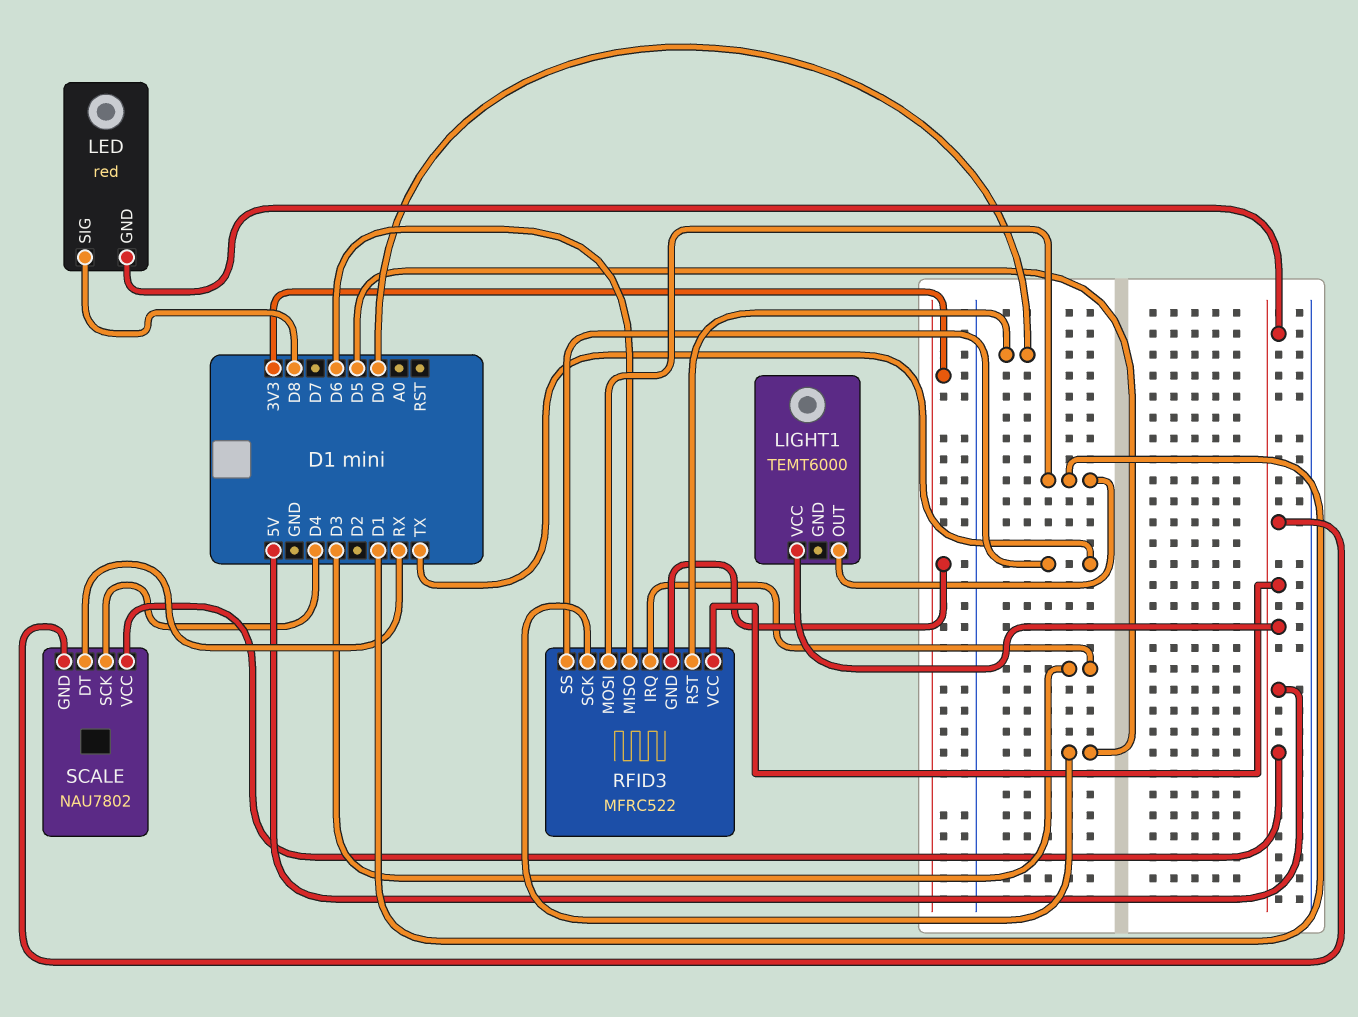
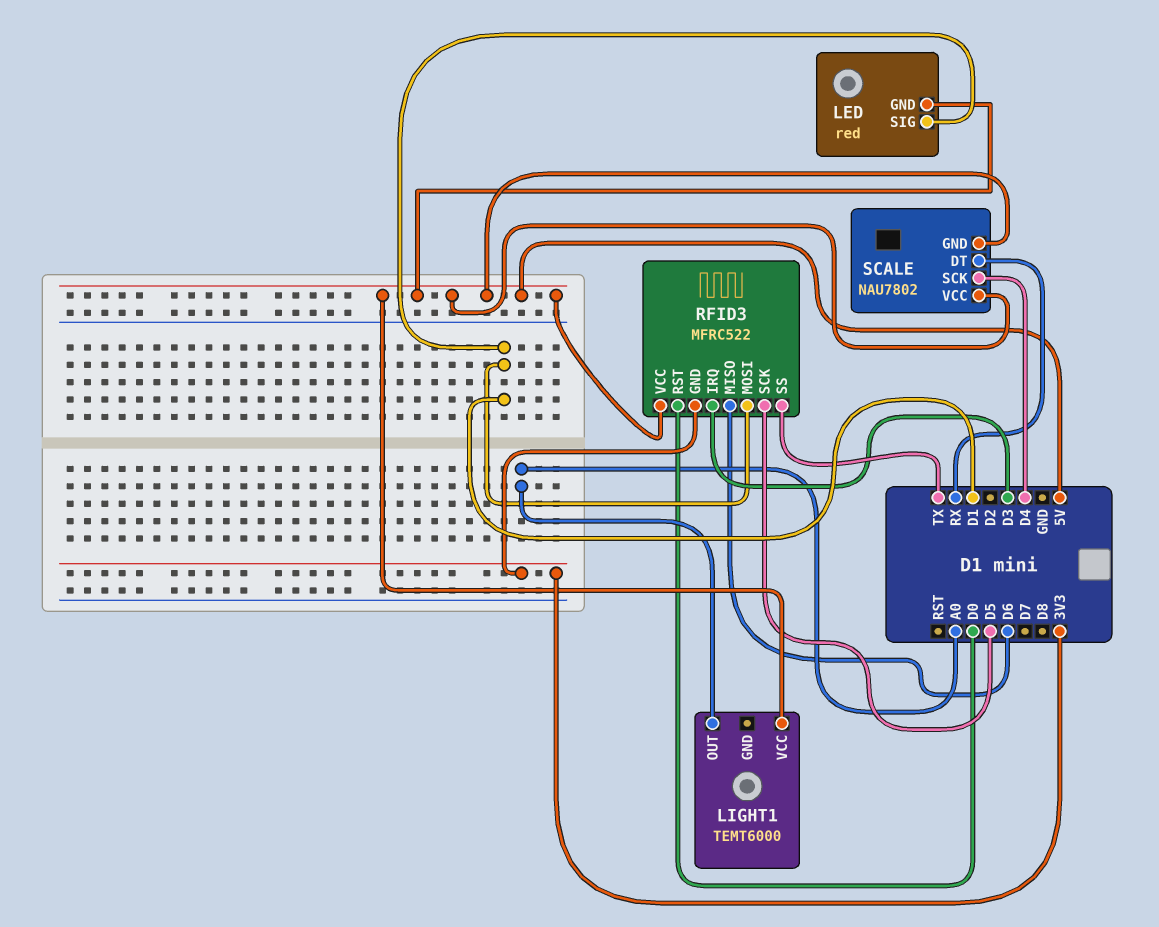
LED pin SIG: D8 -> D1
LIGHT1 pin OUT: D1 -> A0

